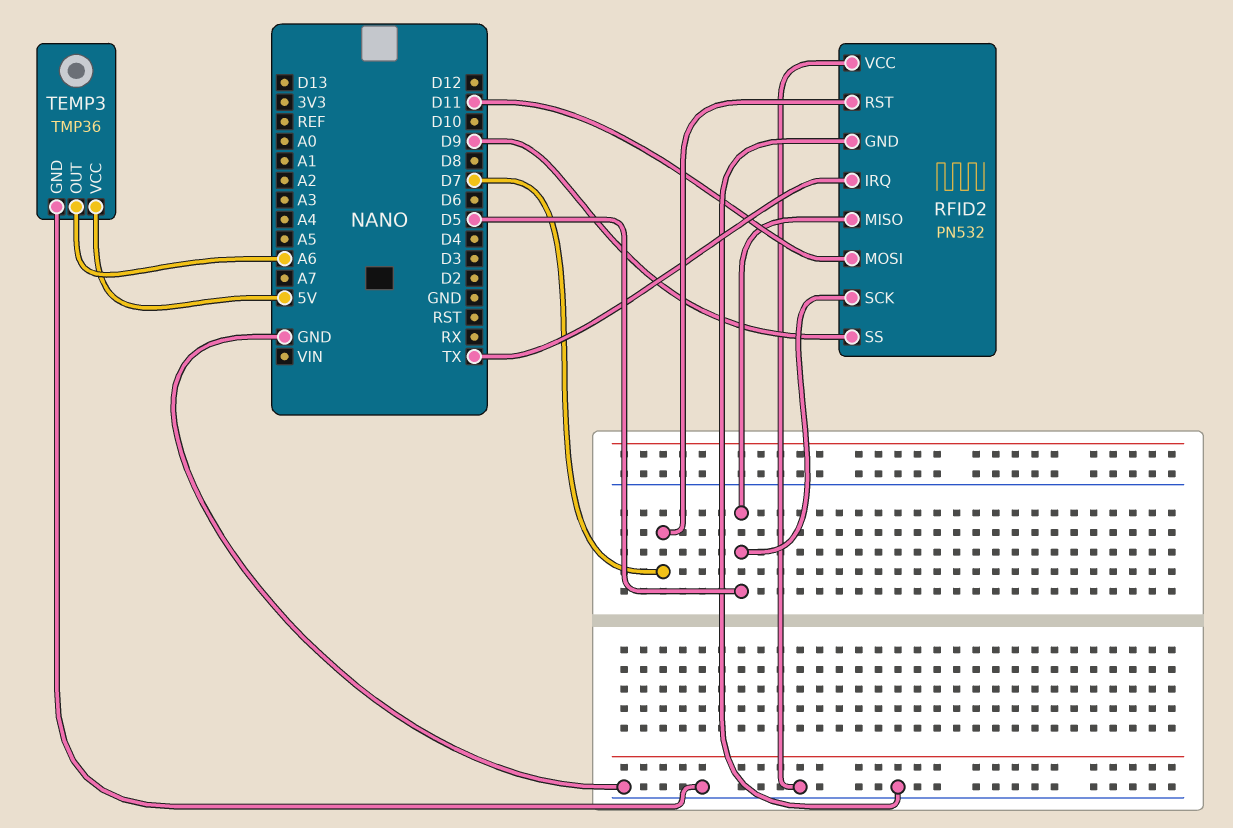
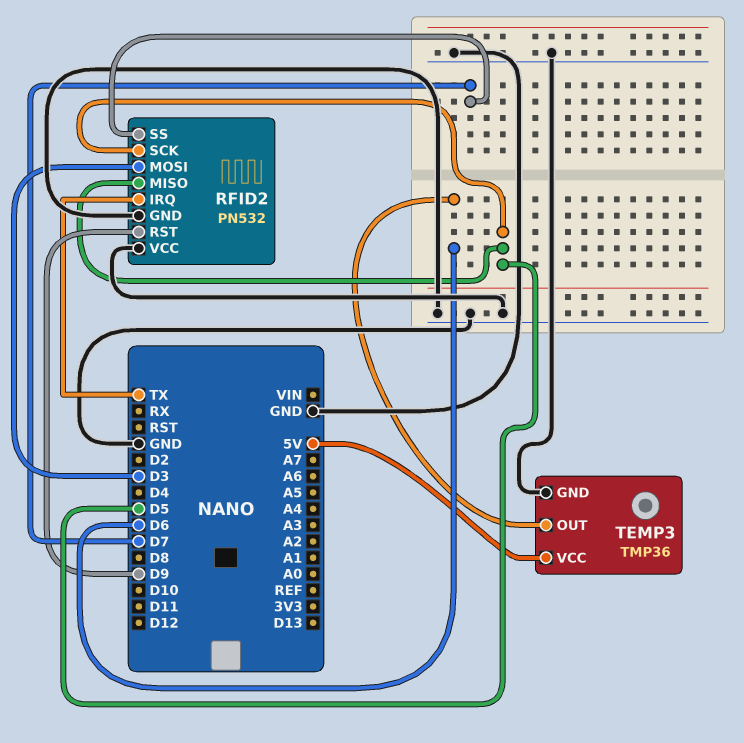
RFID2 pin MOSI: D11 -> D3
RFID2 pin RST: D7 -> D9
RFID2 pin SS: D9 -> D7
TEMP3 pin OUT: A6 -> D6

